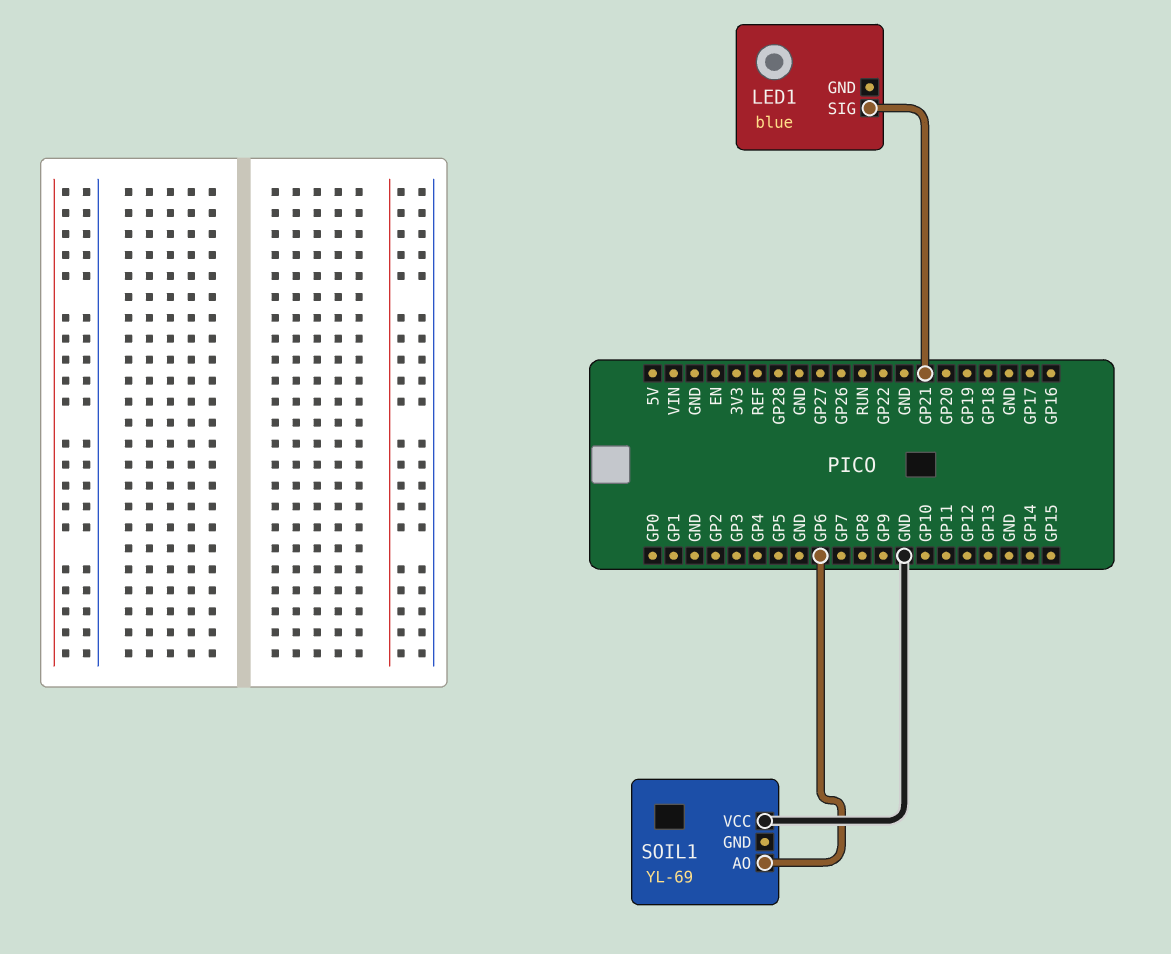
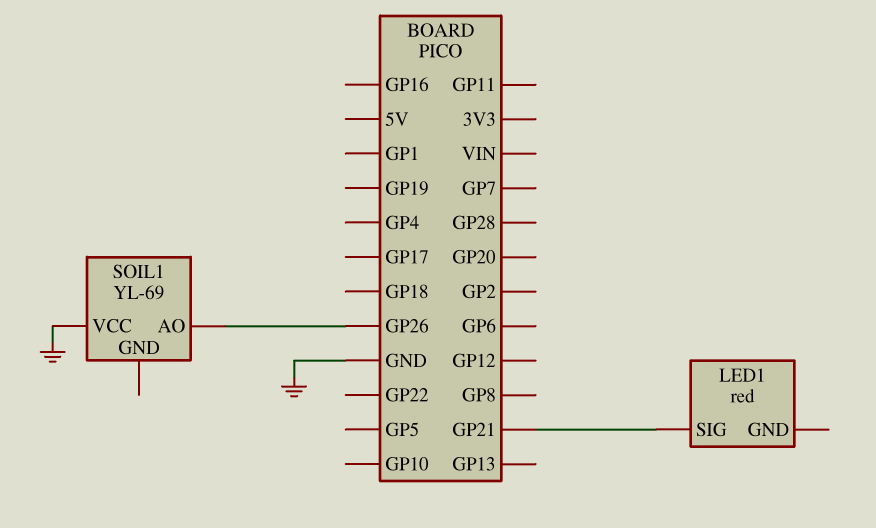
LED1: blue -> red
SOIL1 pin AO: GP6 -> GP26

